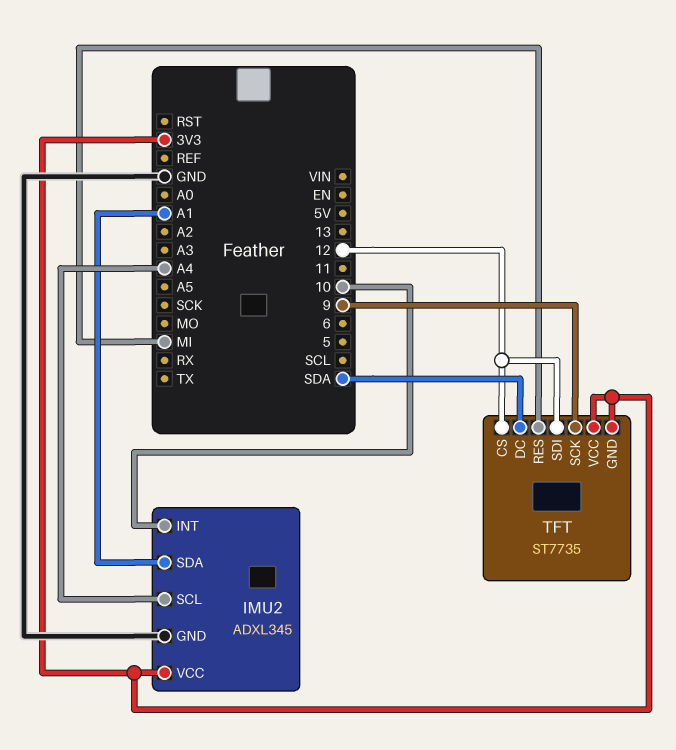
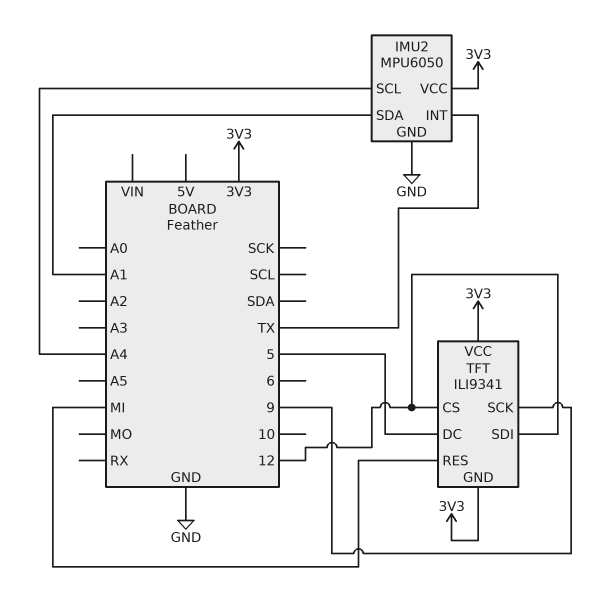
IMU2: ADXL345 -> MPU6050
IMU2 pin INT: 10 -> TX
TFT: ST7735 -> ILI9341
TFT pin DC: SDA -> 5

